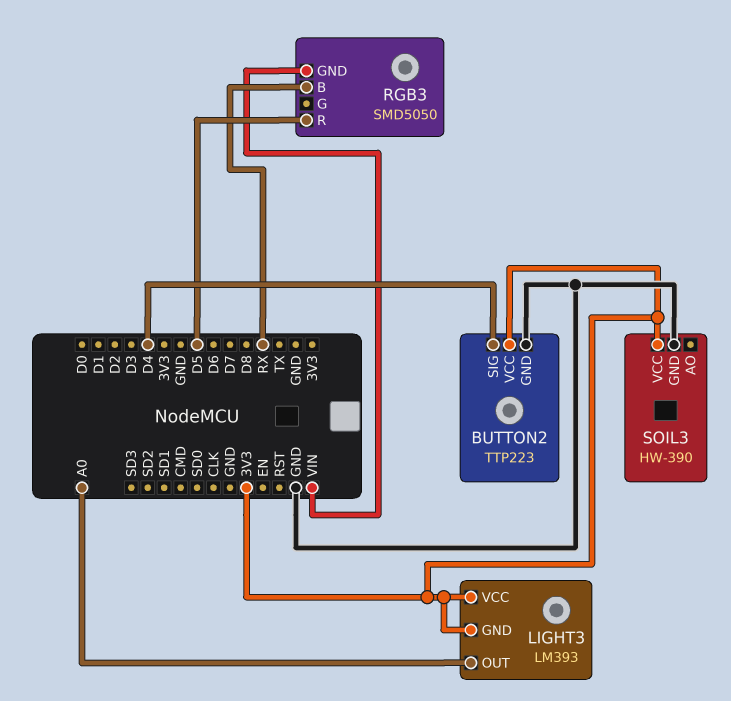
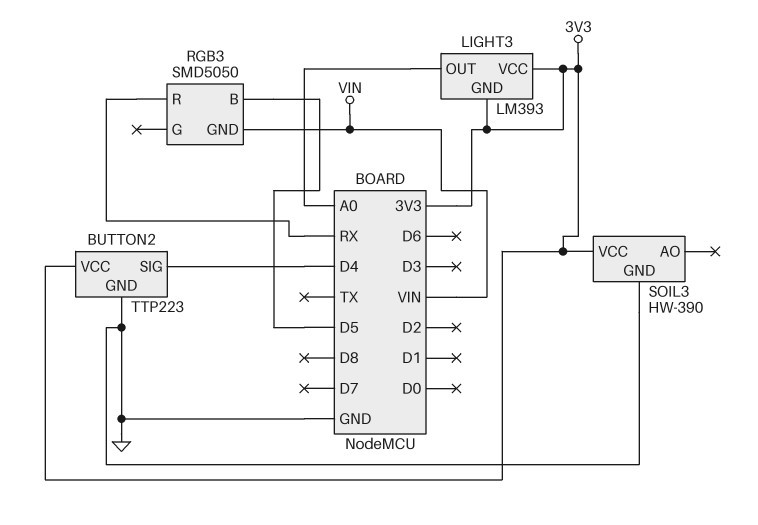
RGB3 pin B: RX -> D5
RGB3 pin R: D5 -> RX

